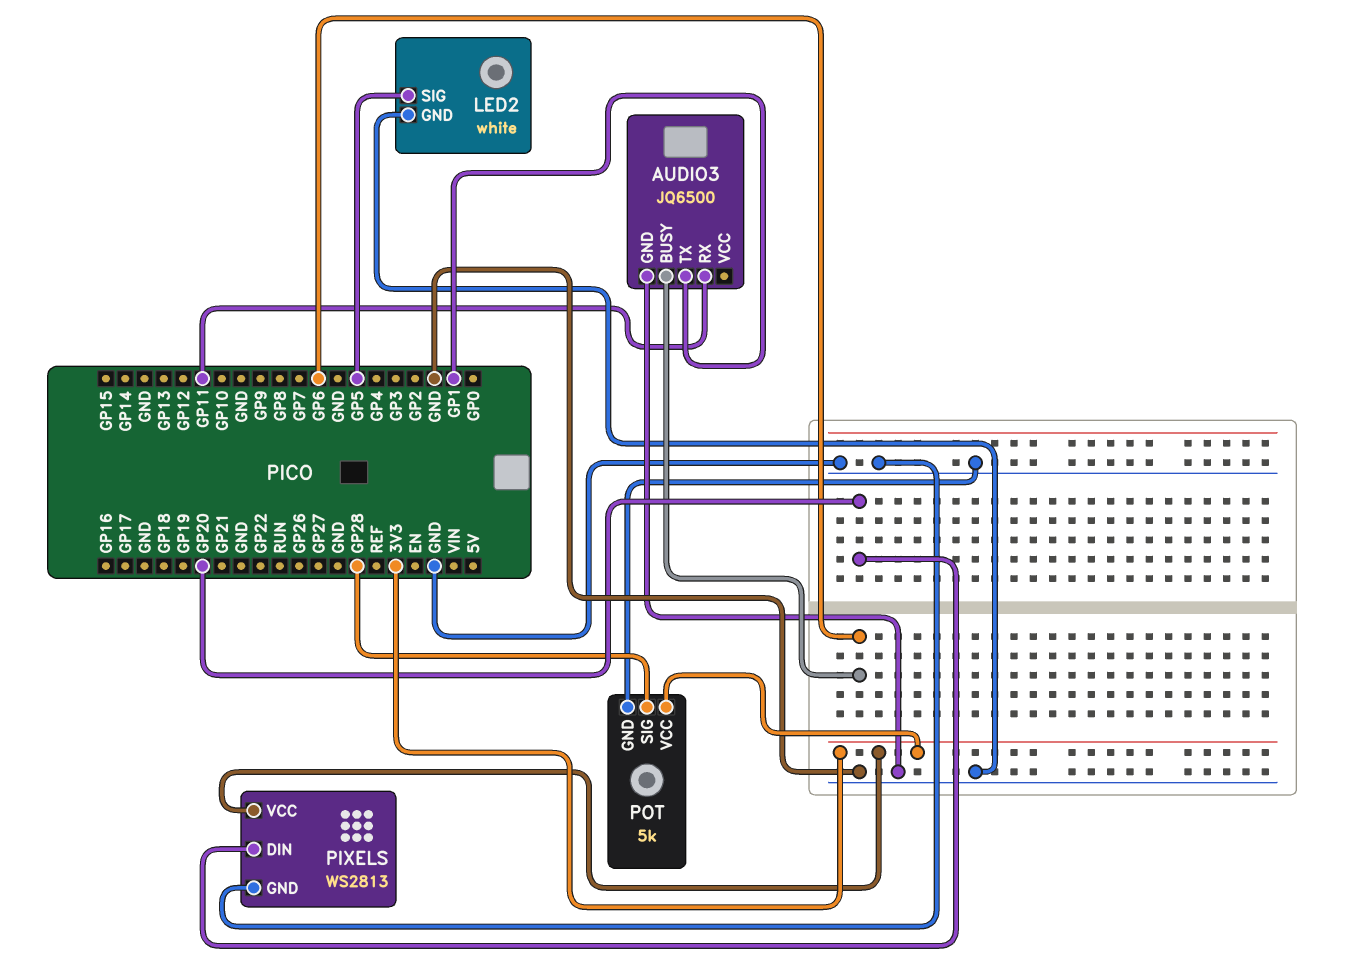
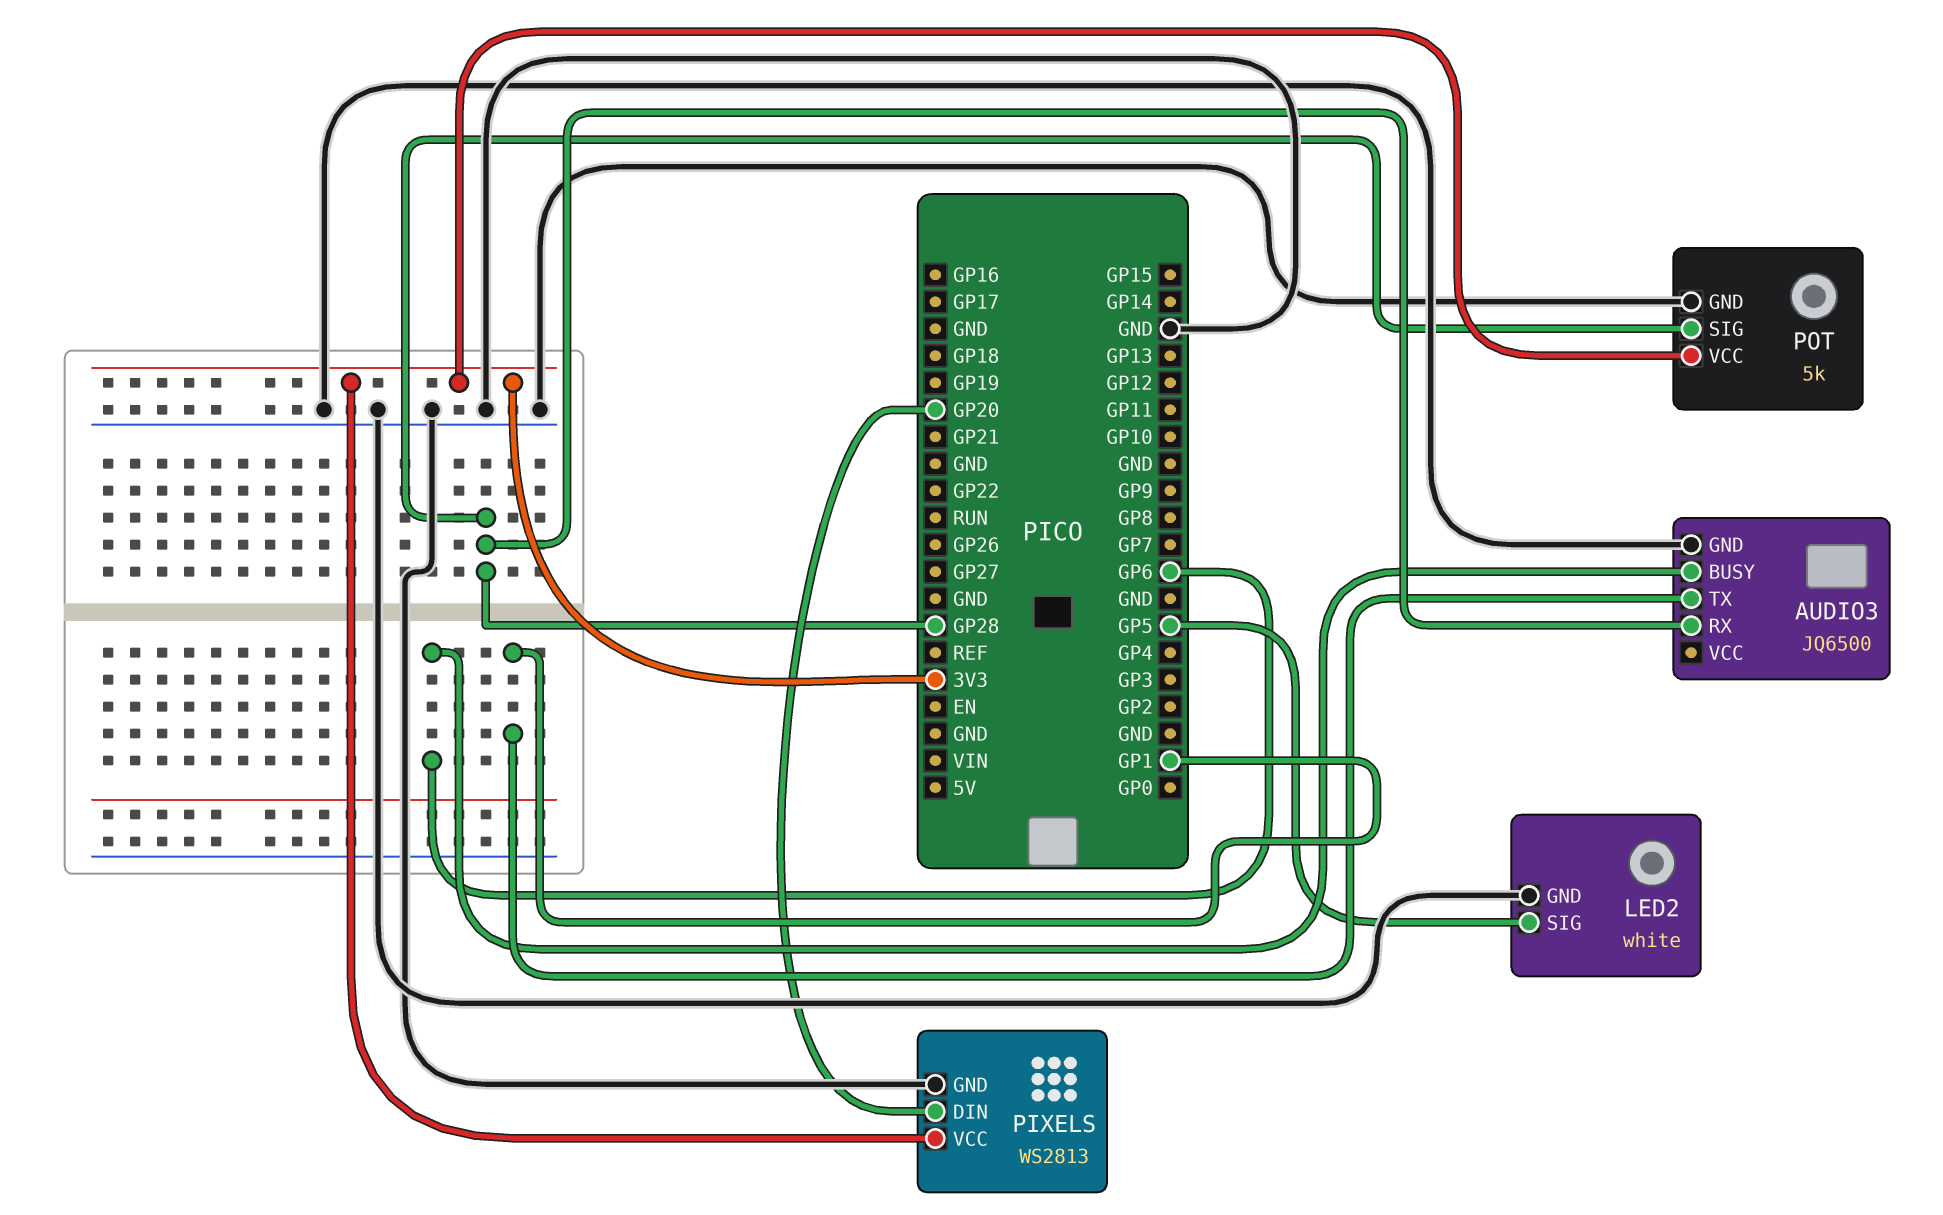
AUDIO3 pin RX: GP11 -> GP28

